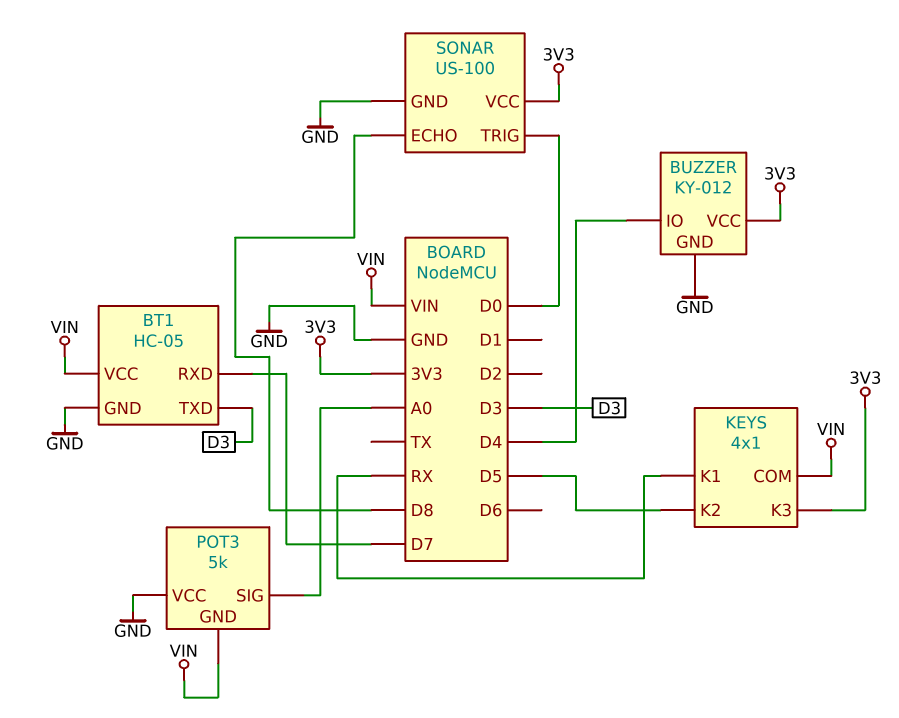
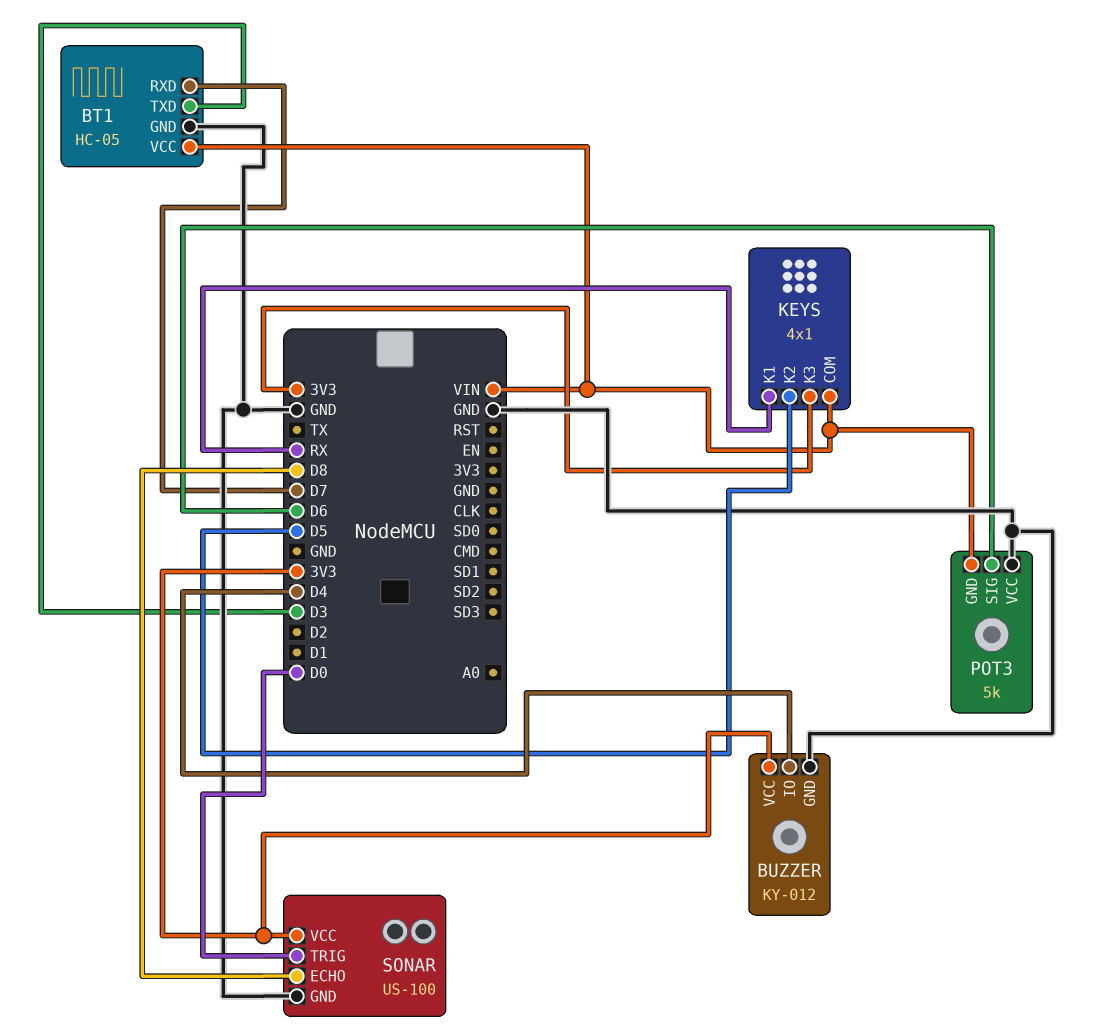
POT3 pin SIG: A0 -> D6

